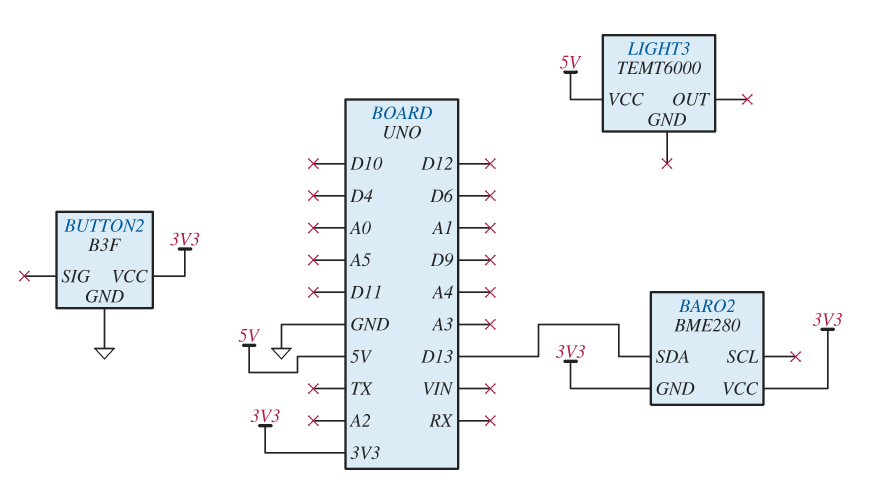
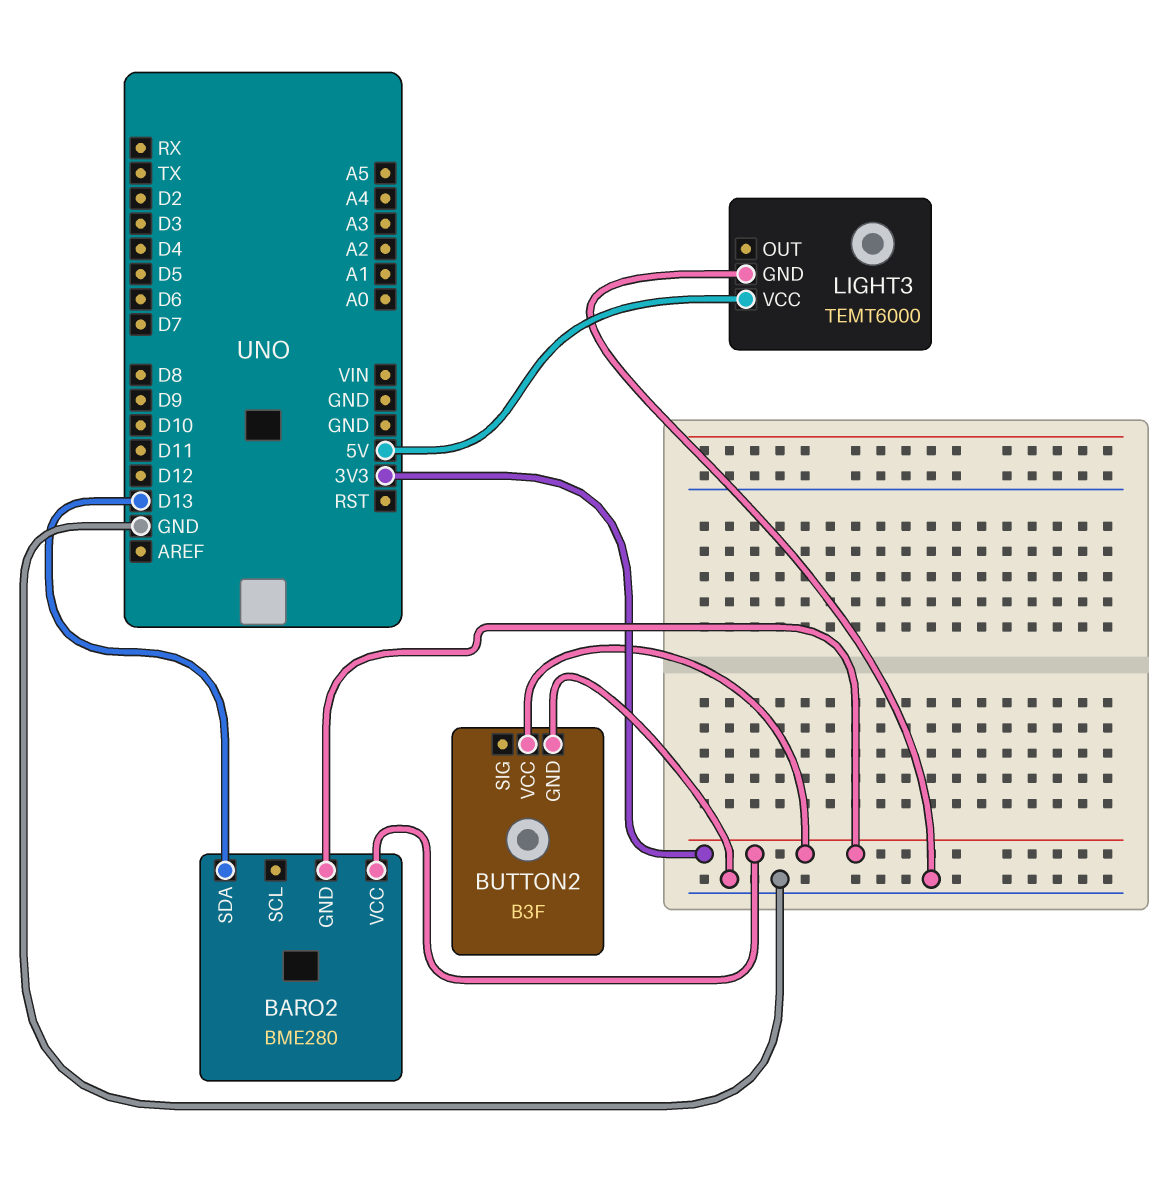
LIGHT3 pin GND: none -> GND

